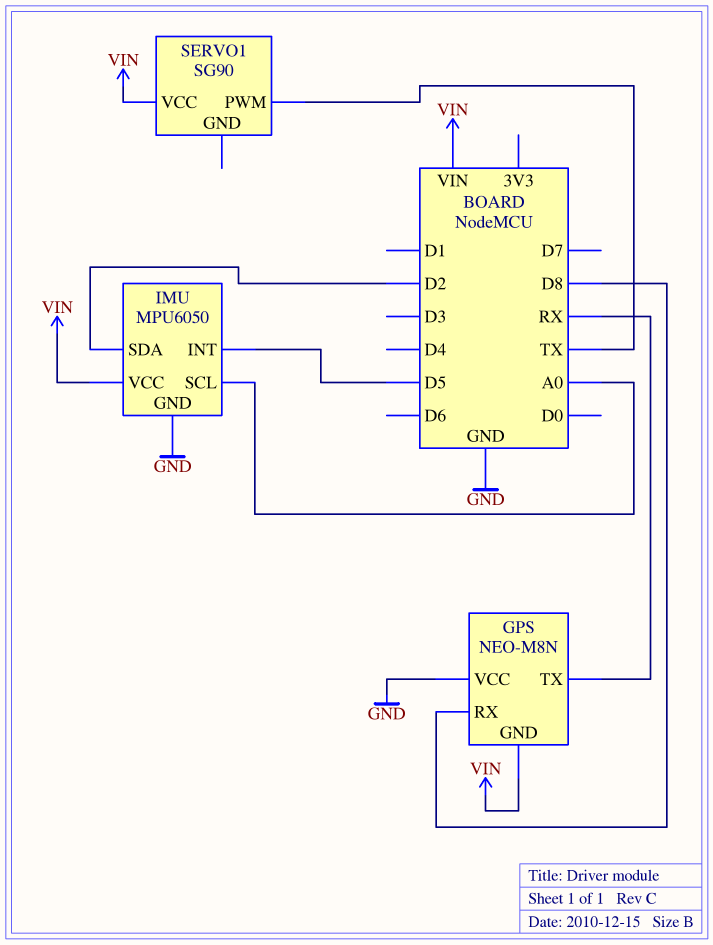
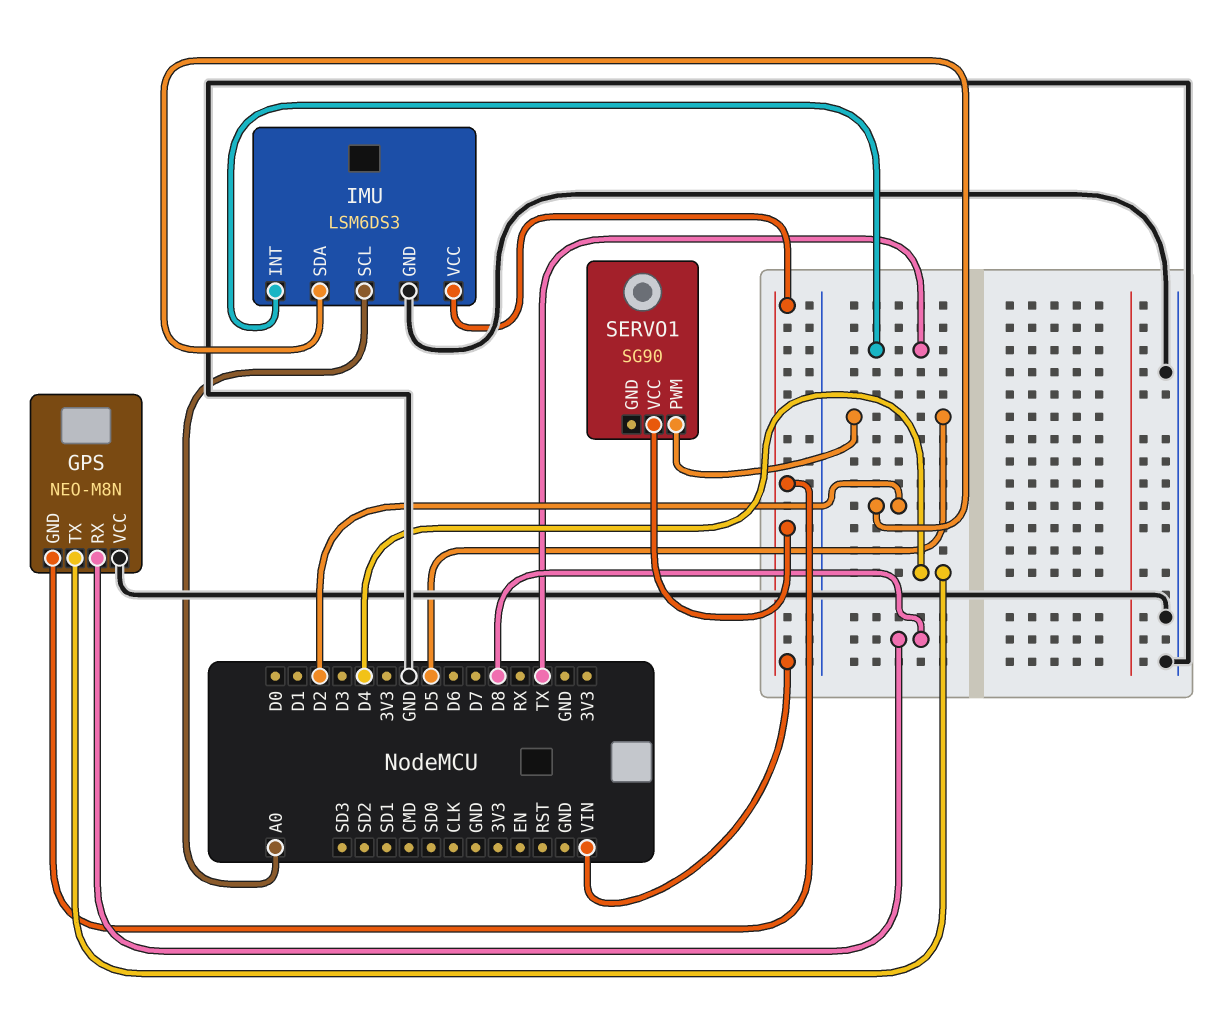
GPS pin TX: RX -> D4
IMU: MPU6050 -> LSM6DS3
IMU pin INT: D5 -> TX
SERVO1 pin PWM: TX -> D5

